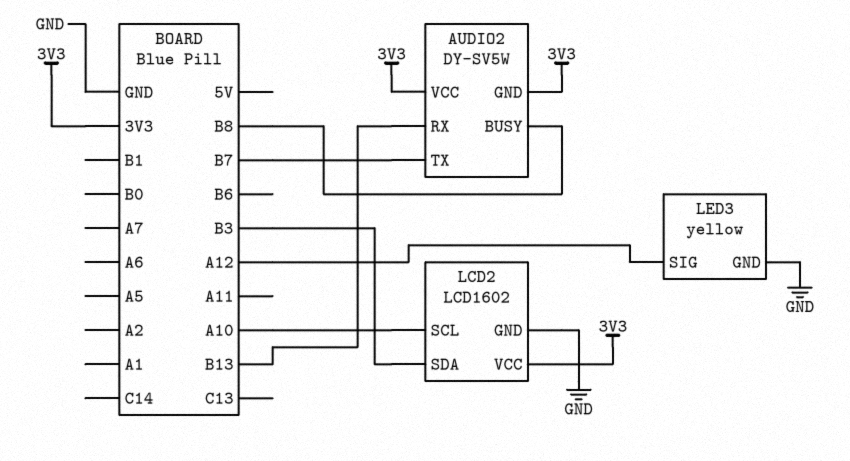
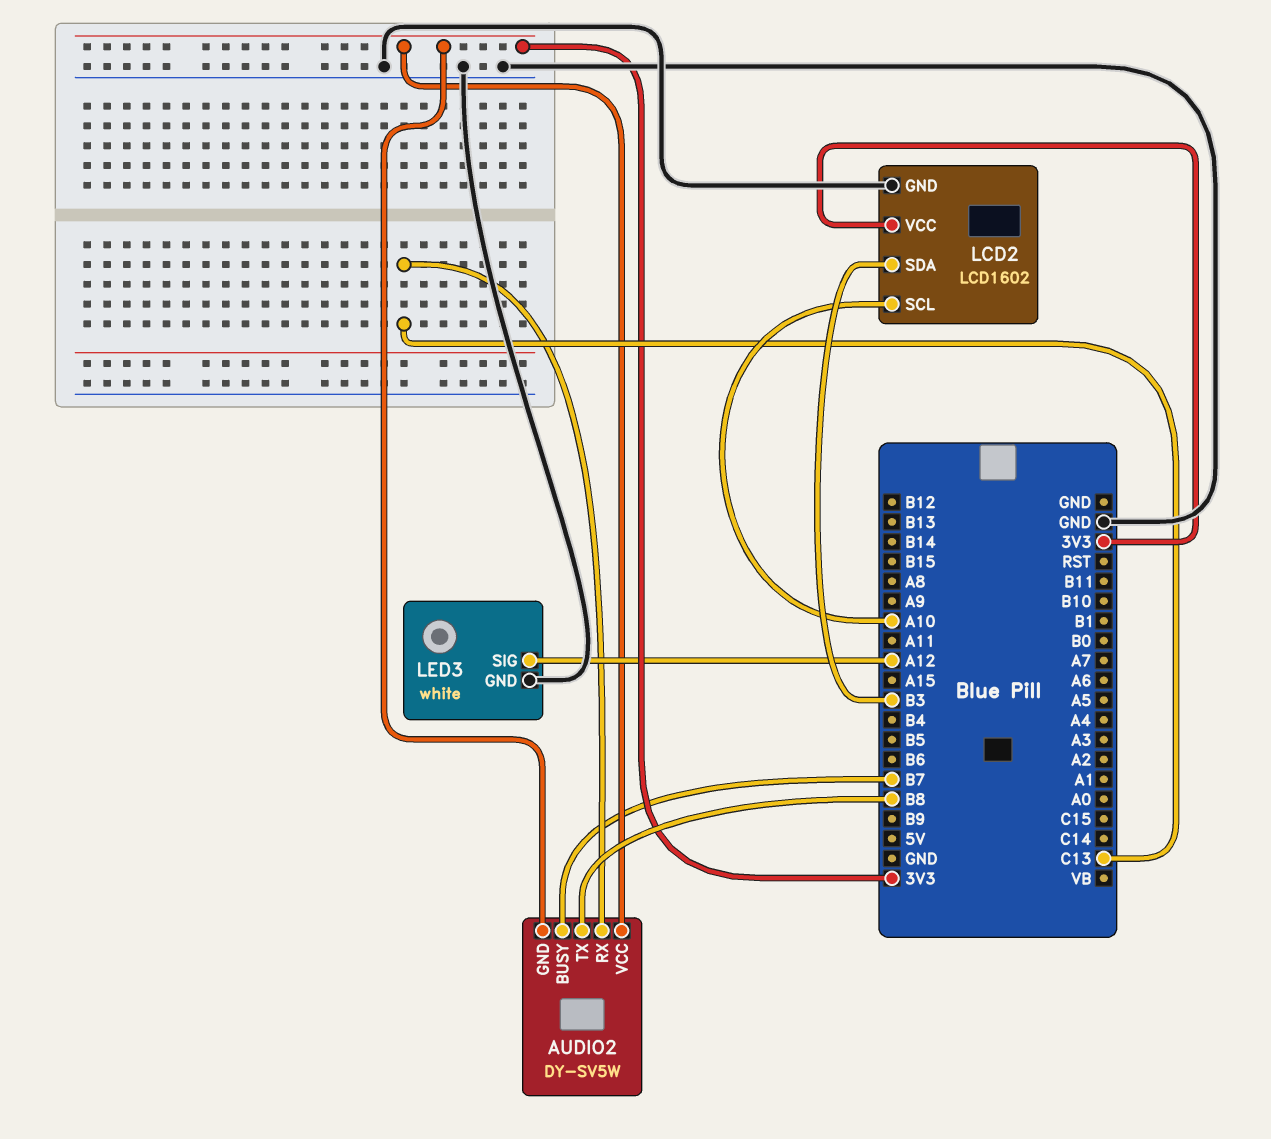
AUDIO2 pin BUSY: B8 -> B7
AUDIO2 pin RX: B13 -> C13
AUDIO2 pin TX: B7 -> B8
LED3: yellow -> white

